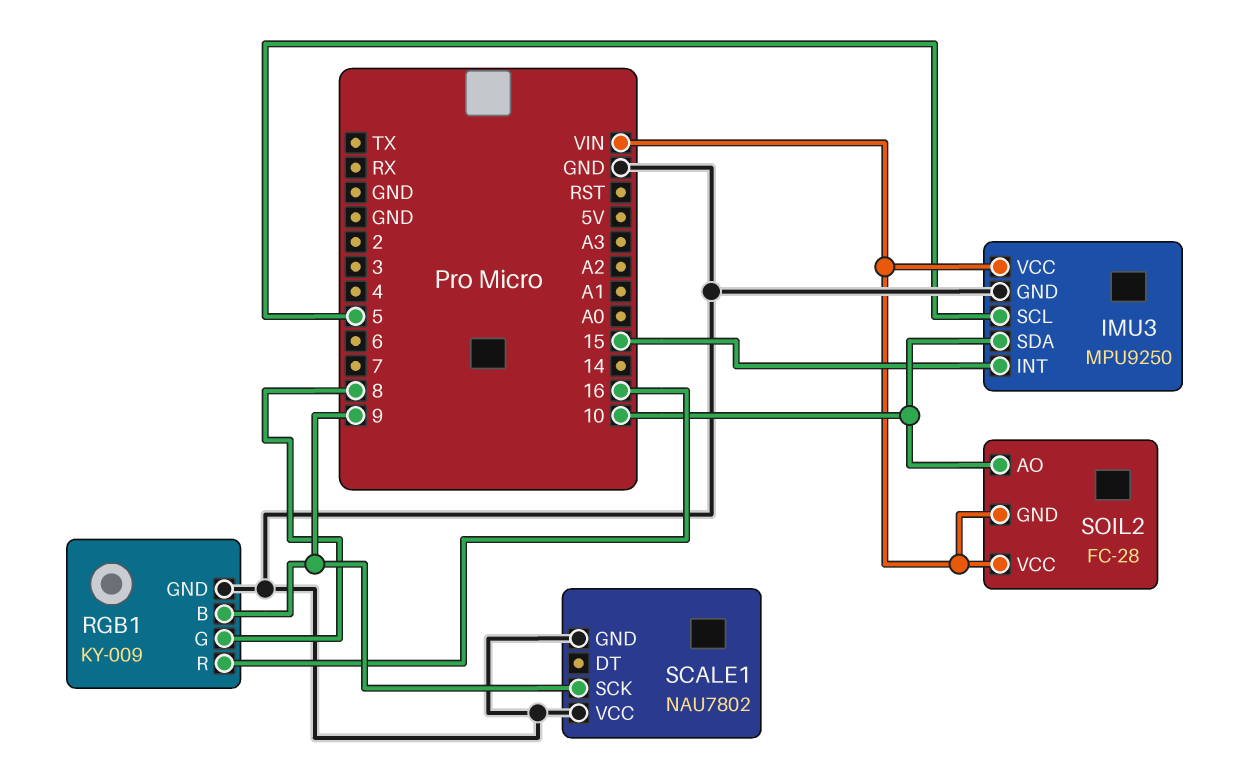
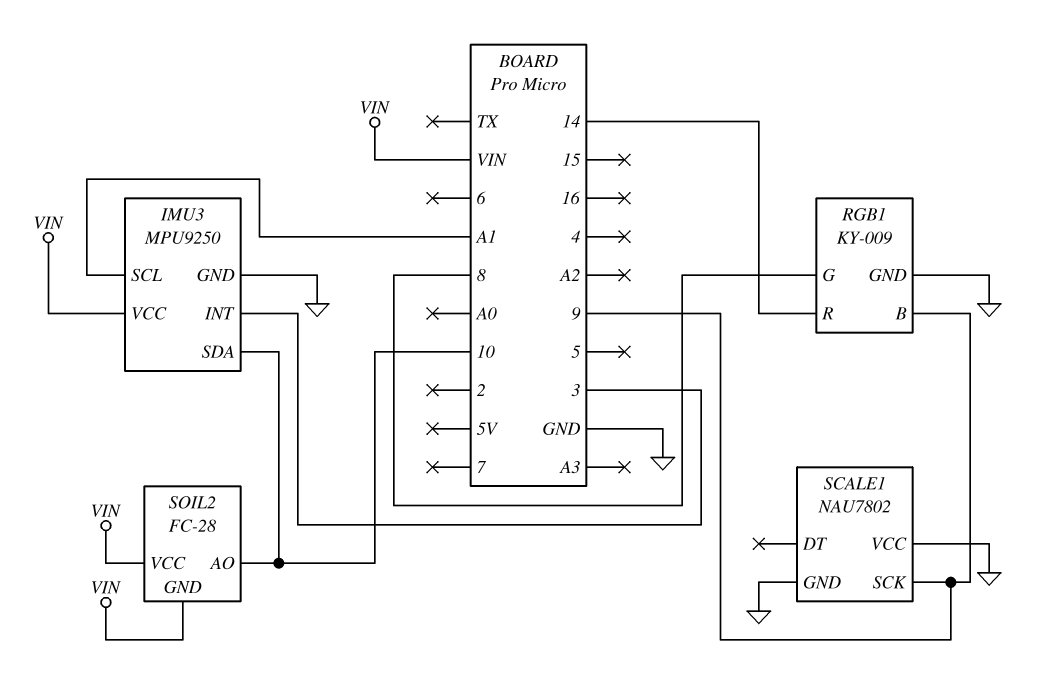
IMU3 pin INT: 15 -> 3
IMU3 pin SCL: 5 -> A1
RGB1 pin R: 16 -> 14

